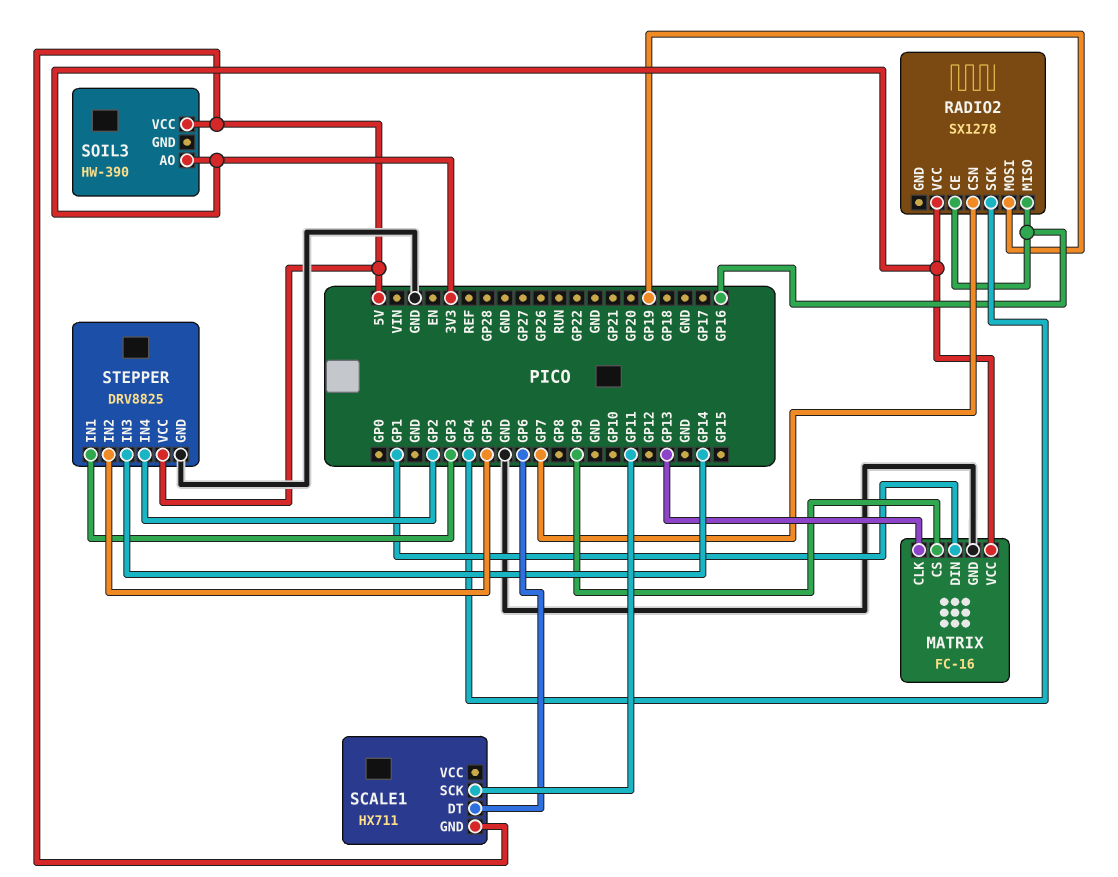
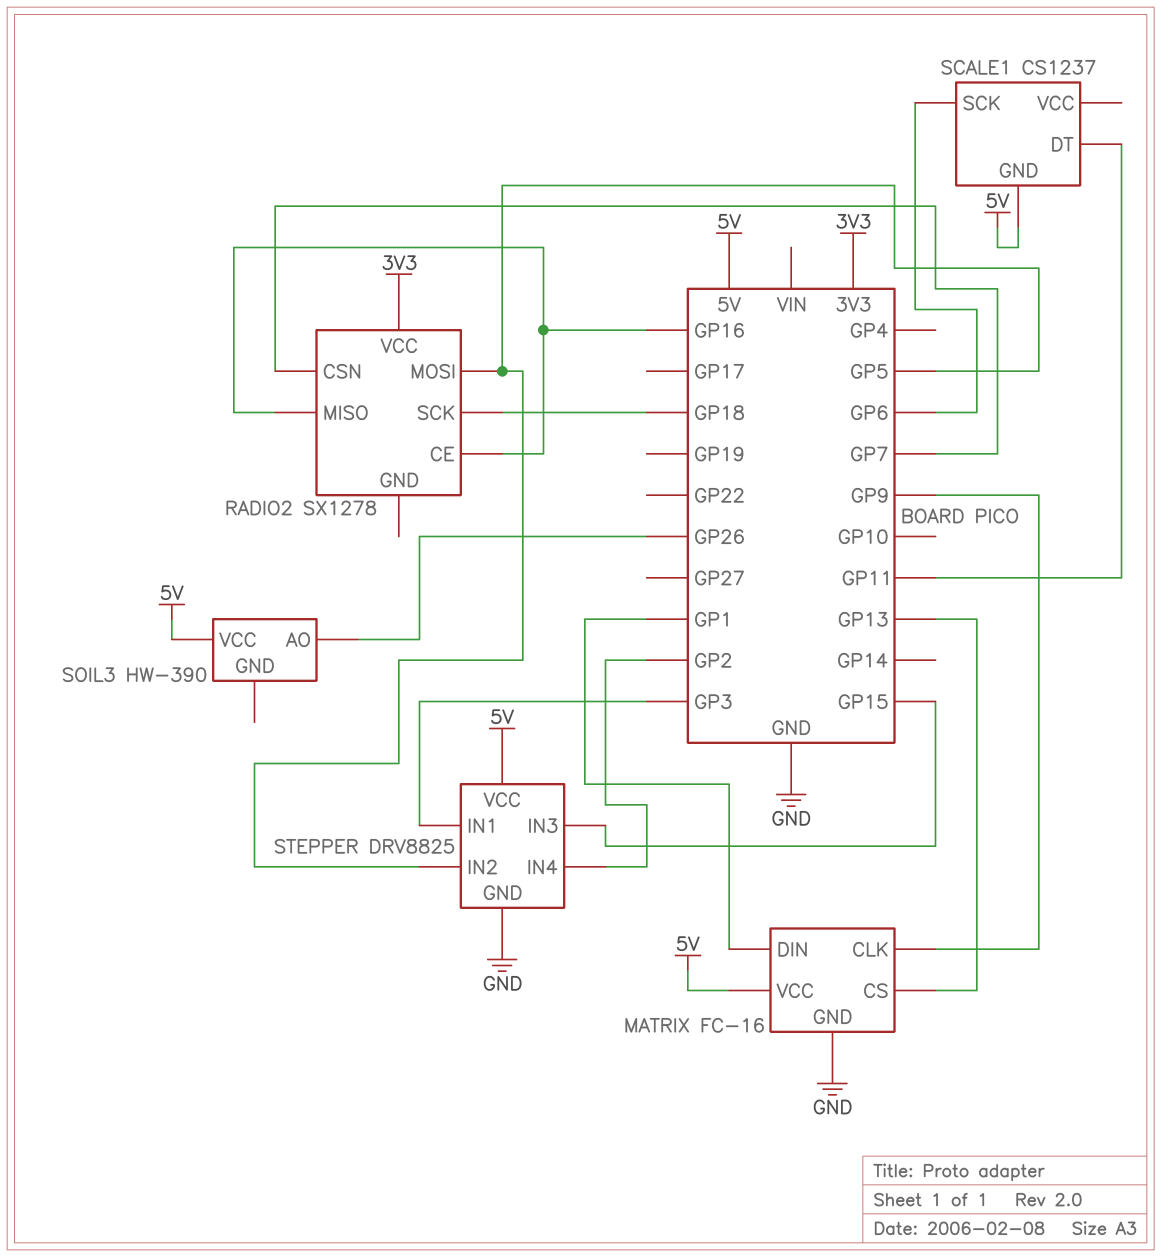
MATRIX pin CLK: GP13 -> GP9
MATRIX pin CS: GP9 -> GP13
MATRIX pin VCC: 3V3 -> 5V
RADIO2 pin MOSI: GP19 -> GP5
RADIO2 pin SCK: GP4 -> GP18
SCALE1: HX711 -> CS1237
SCALE1 pin DT: GP6 -> GP11
SCALE1 pin SCK: GP11 -> GP6
SOIL3 pin AO: 3V3 -> GP26
STEPPER pin IN3: GP14 -> GP15

